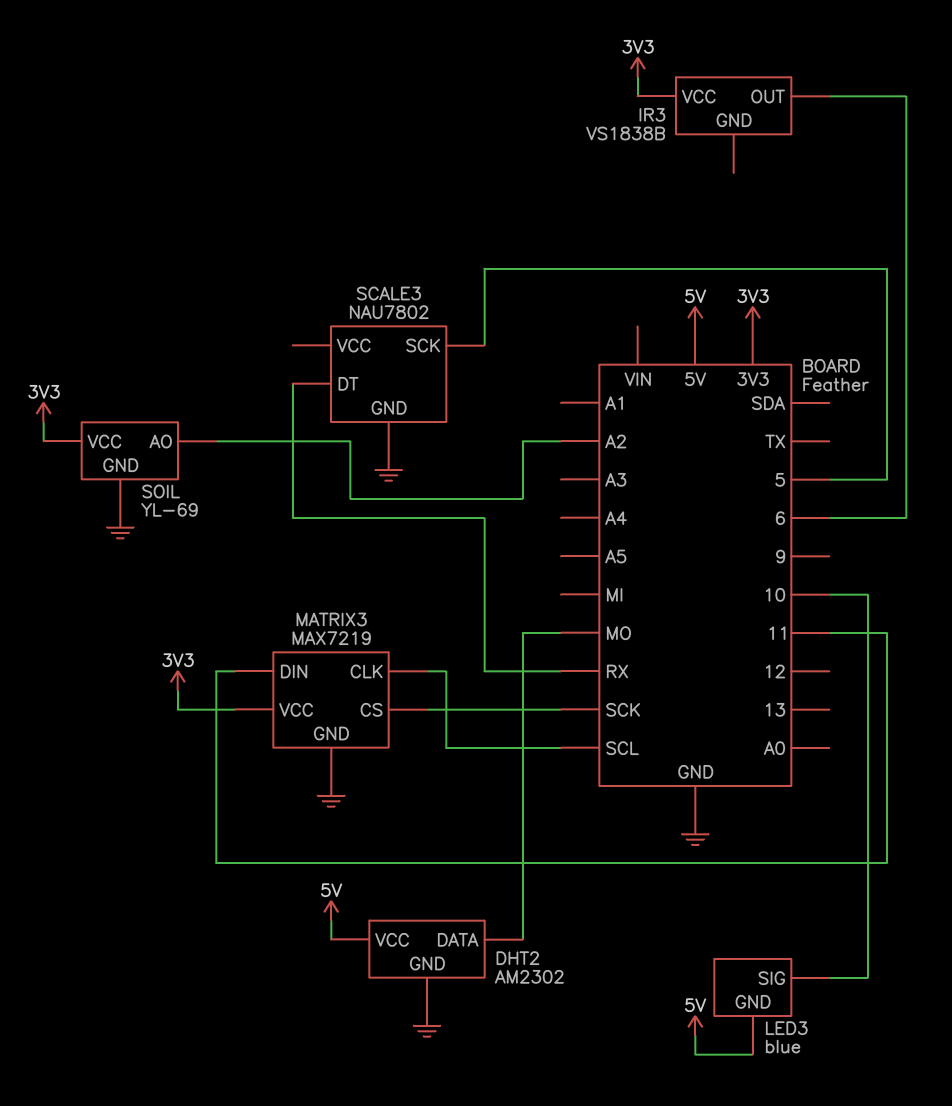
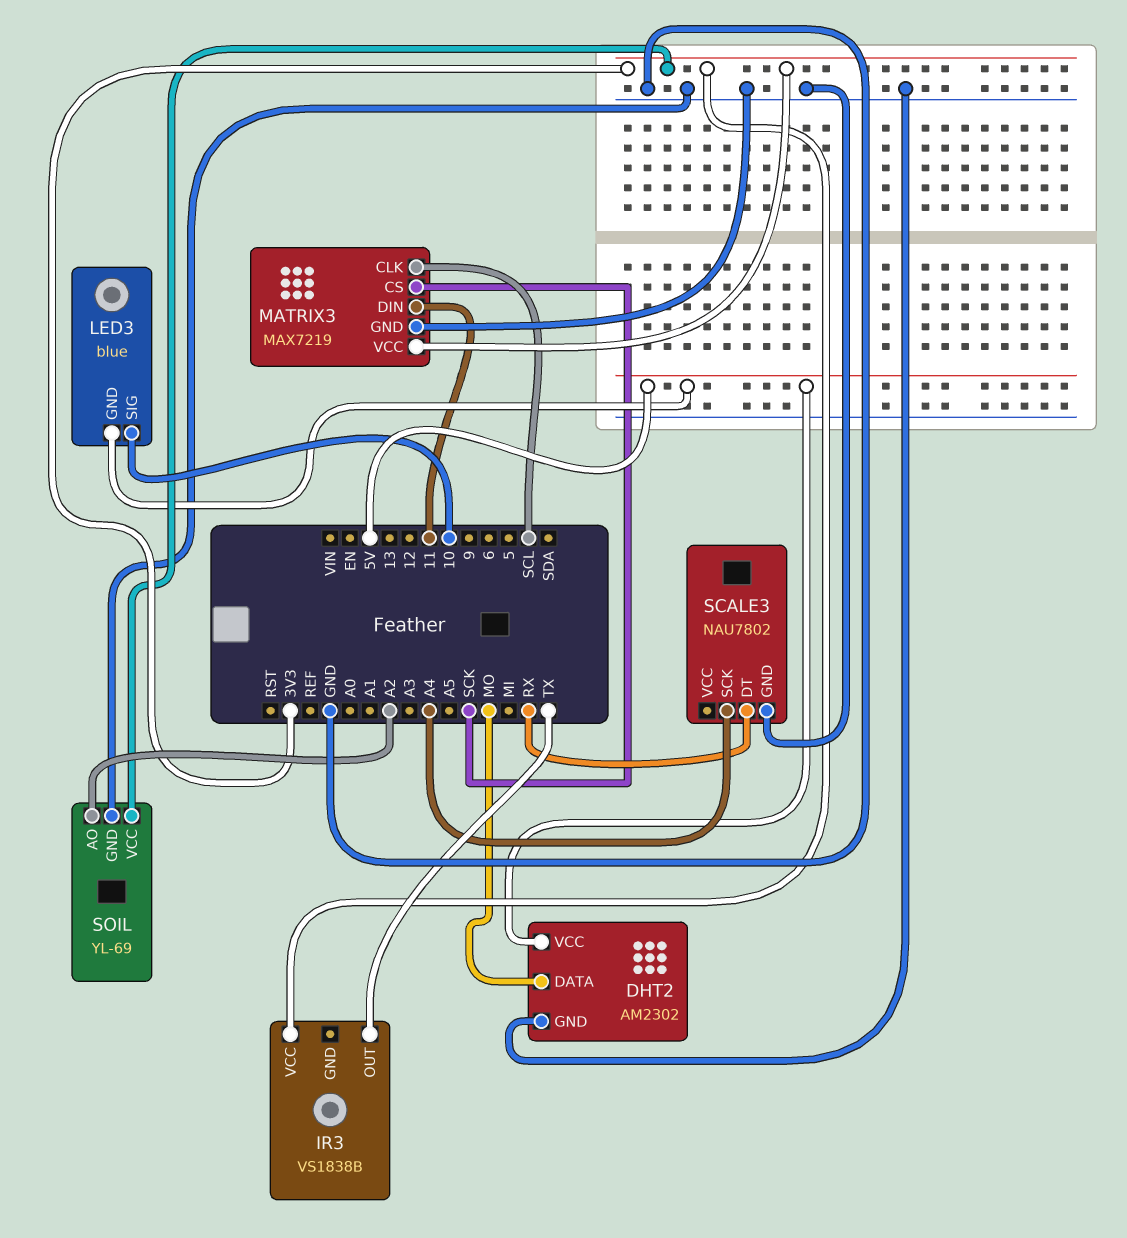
IR3 pin OUT: 6 -> TX
SCALE3 pin SCK: 5 -> A4

